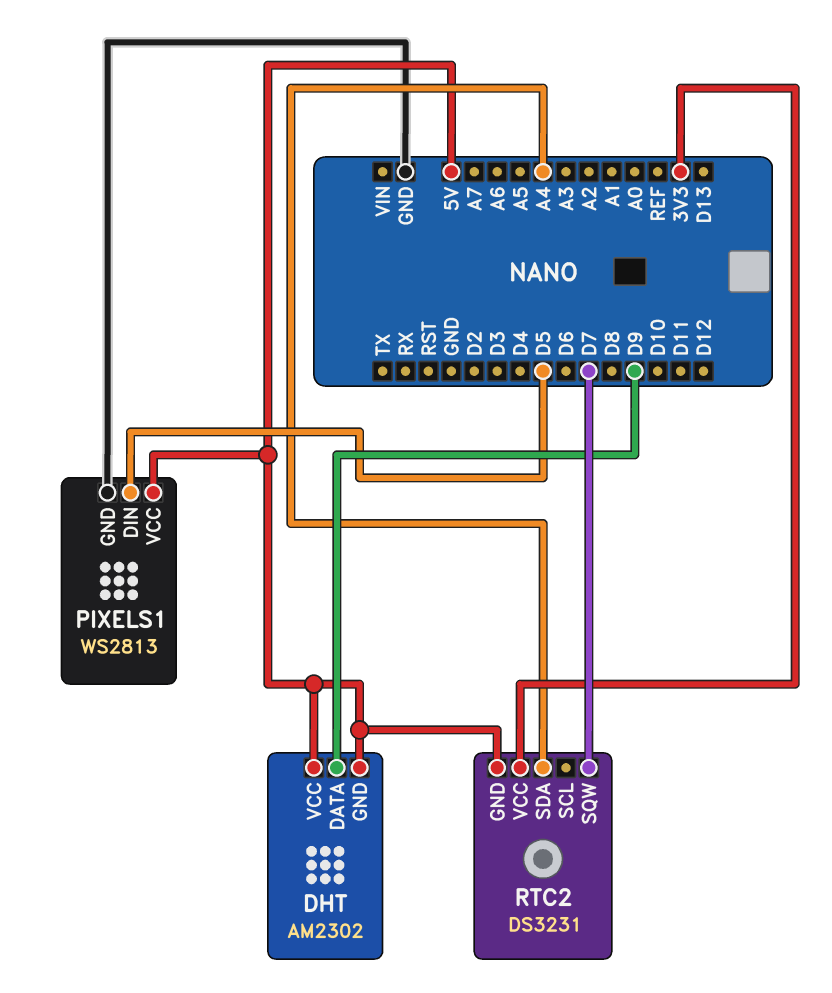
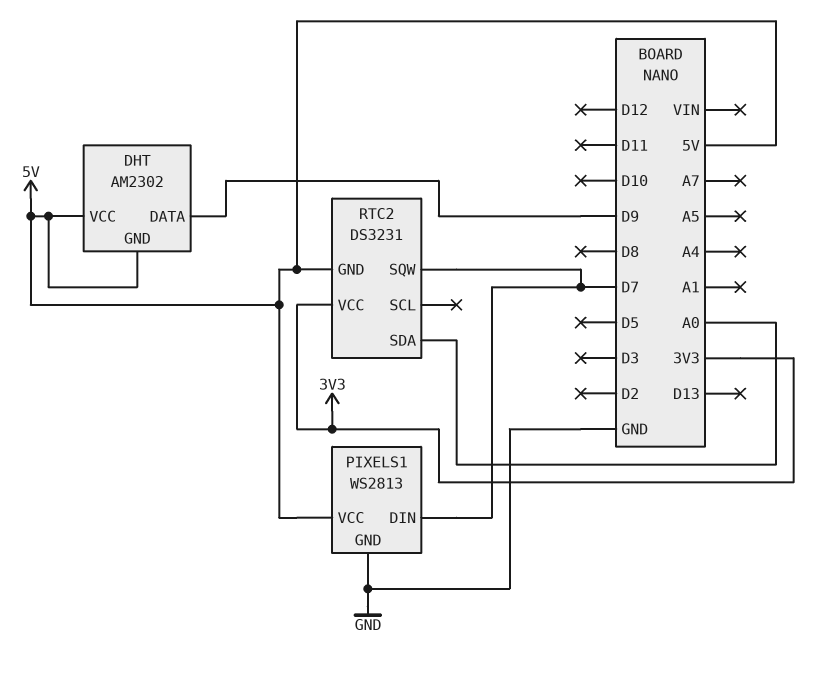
PIXELS1 pin DIN: D5 -> D7
RTC2 pin SDA: A4 -> A0

